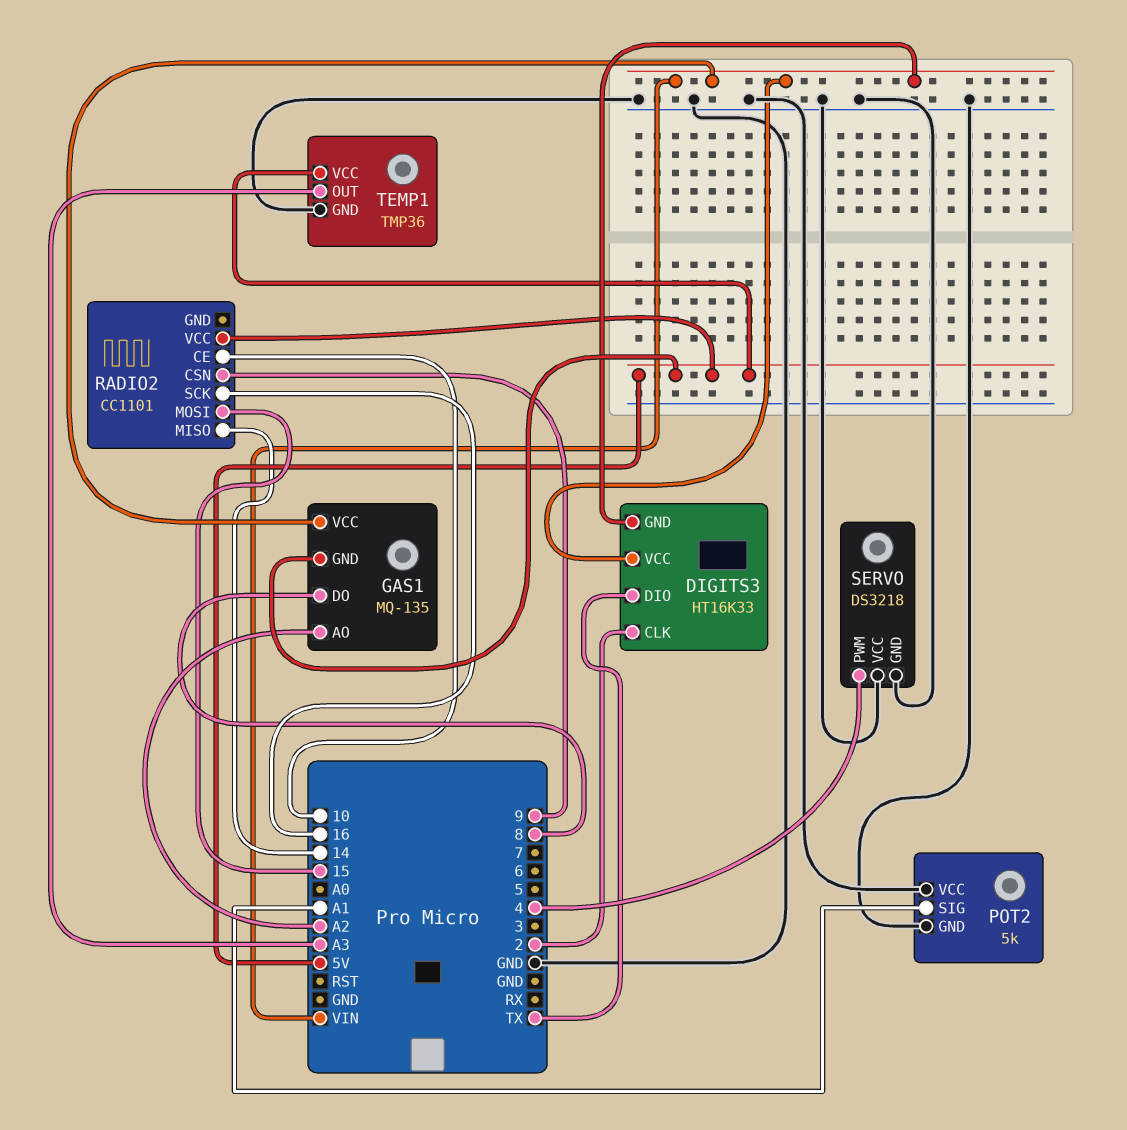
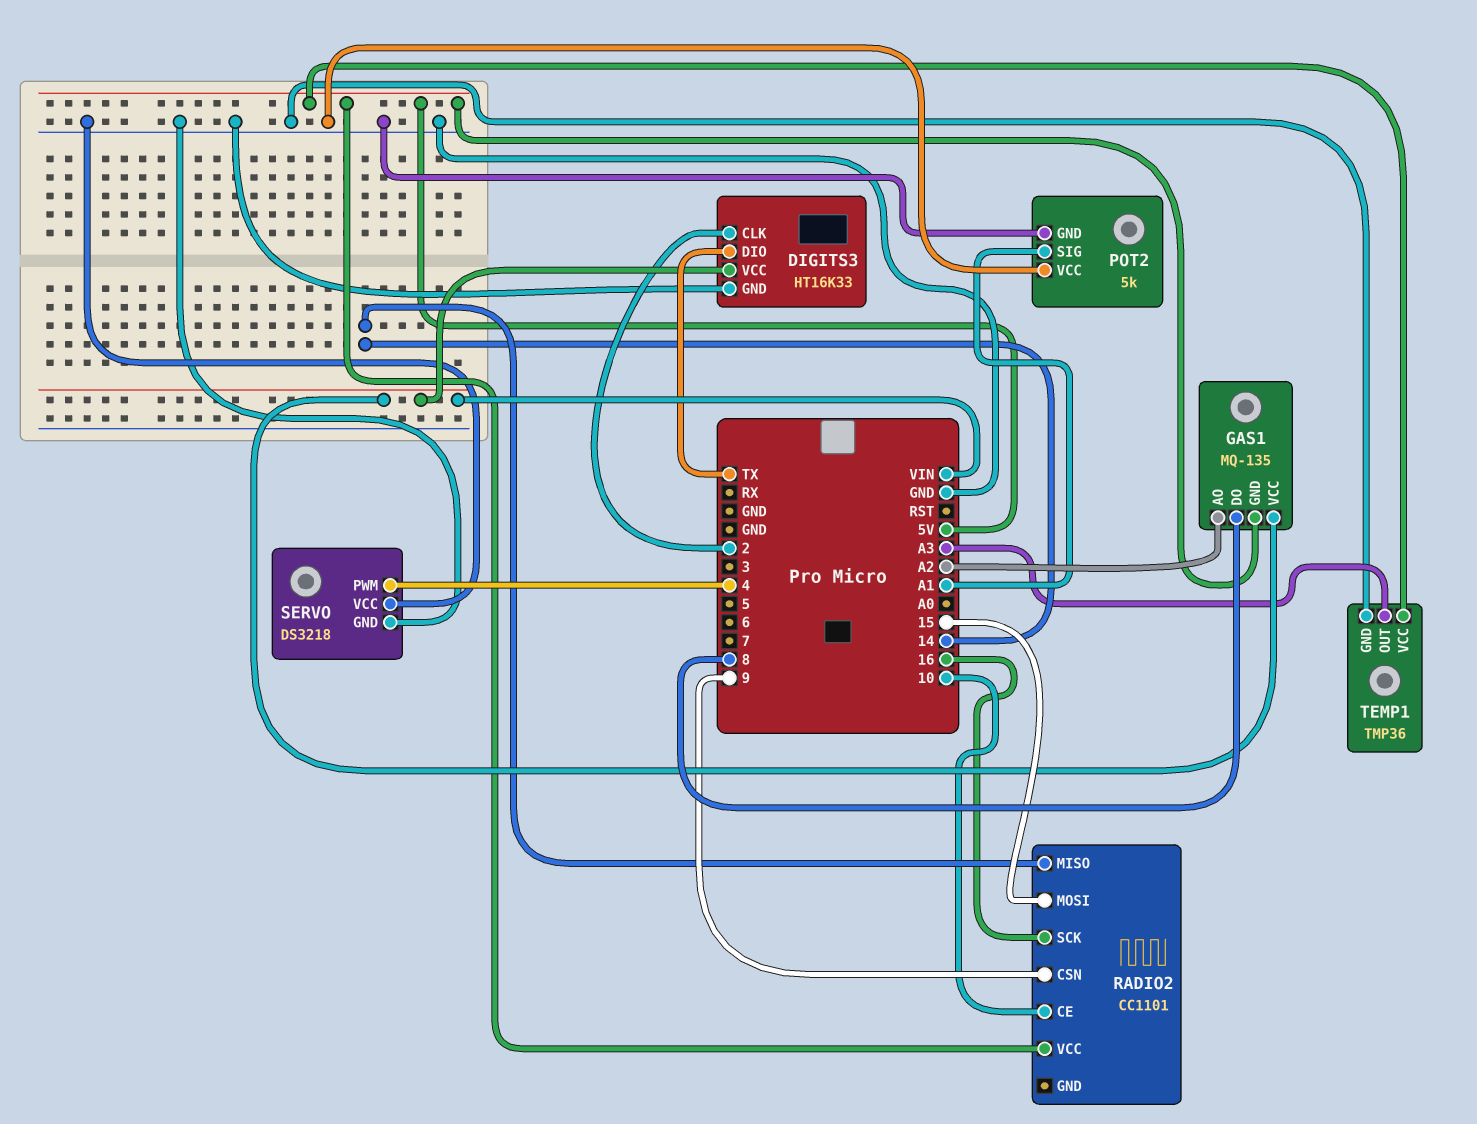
DIGITS3 pin GND: VIN -> GND

